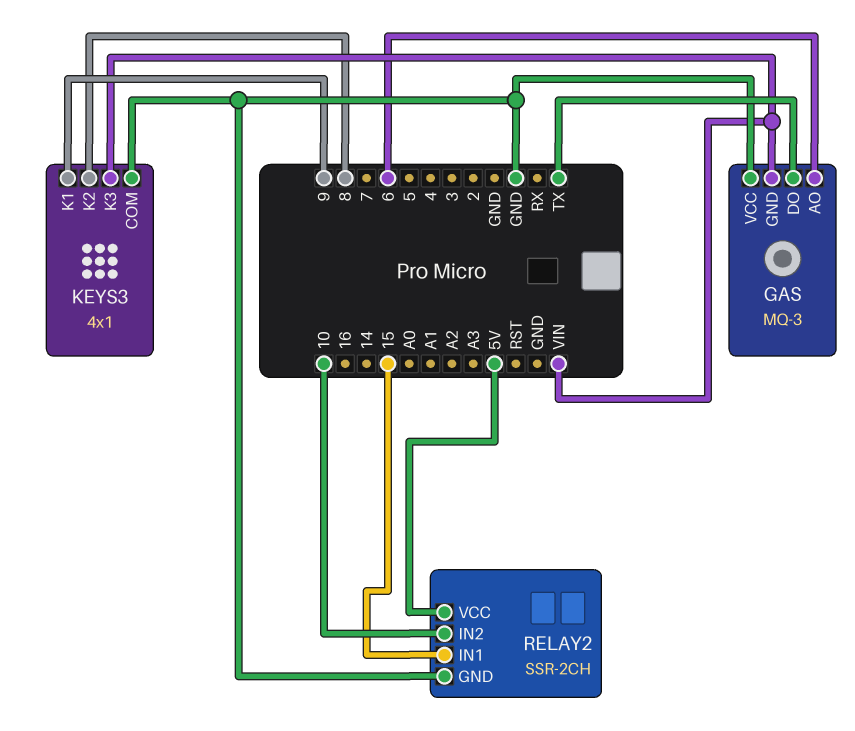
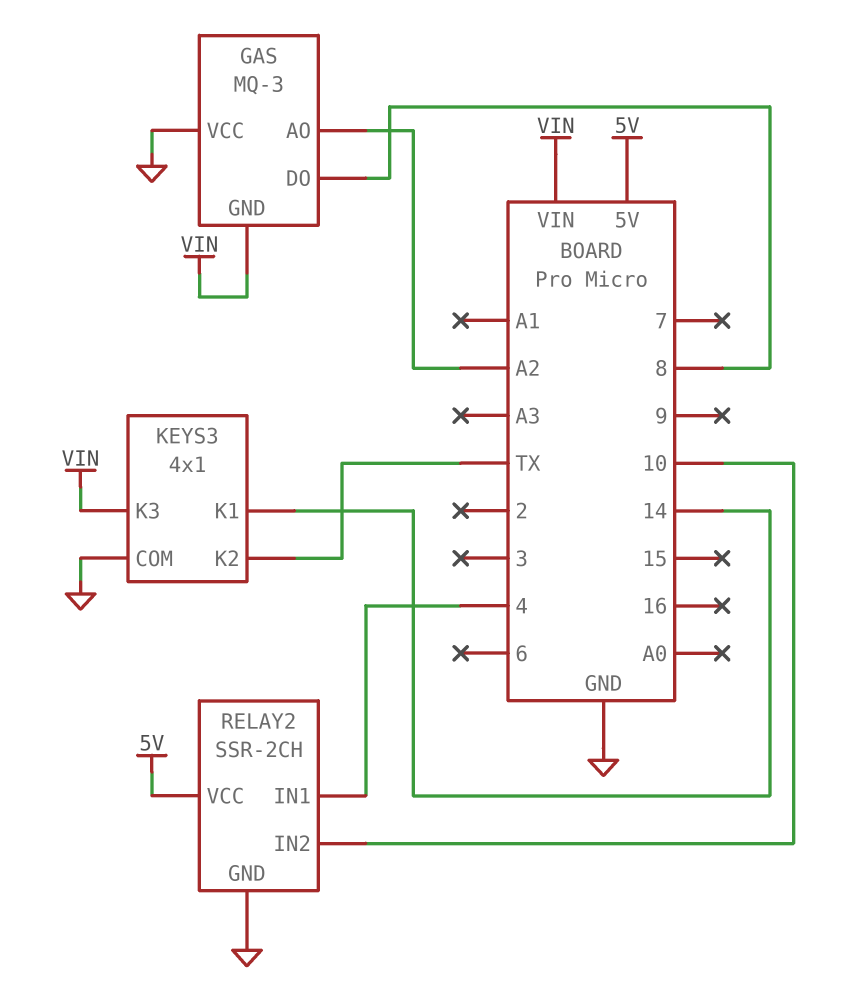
GAS pin AO: 6 -> A2
GAS pin DO: TX -> 8
KEYS3 pin K1: 9 -> 14
KEYS3 pin K2: 8 -> TX
RELAY2 pin IN1: 15 -> 4

